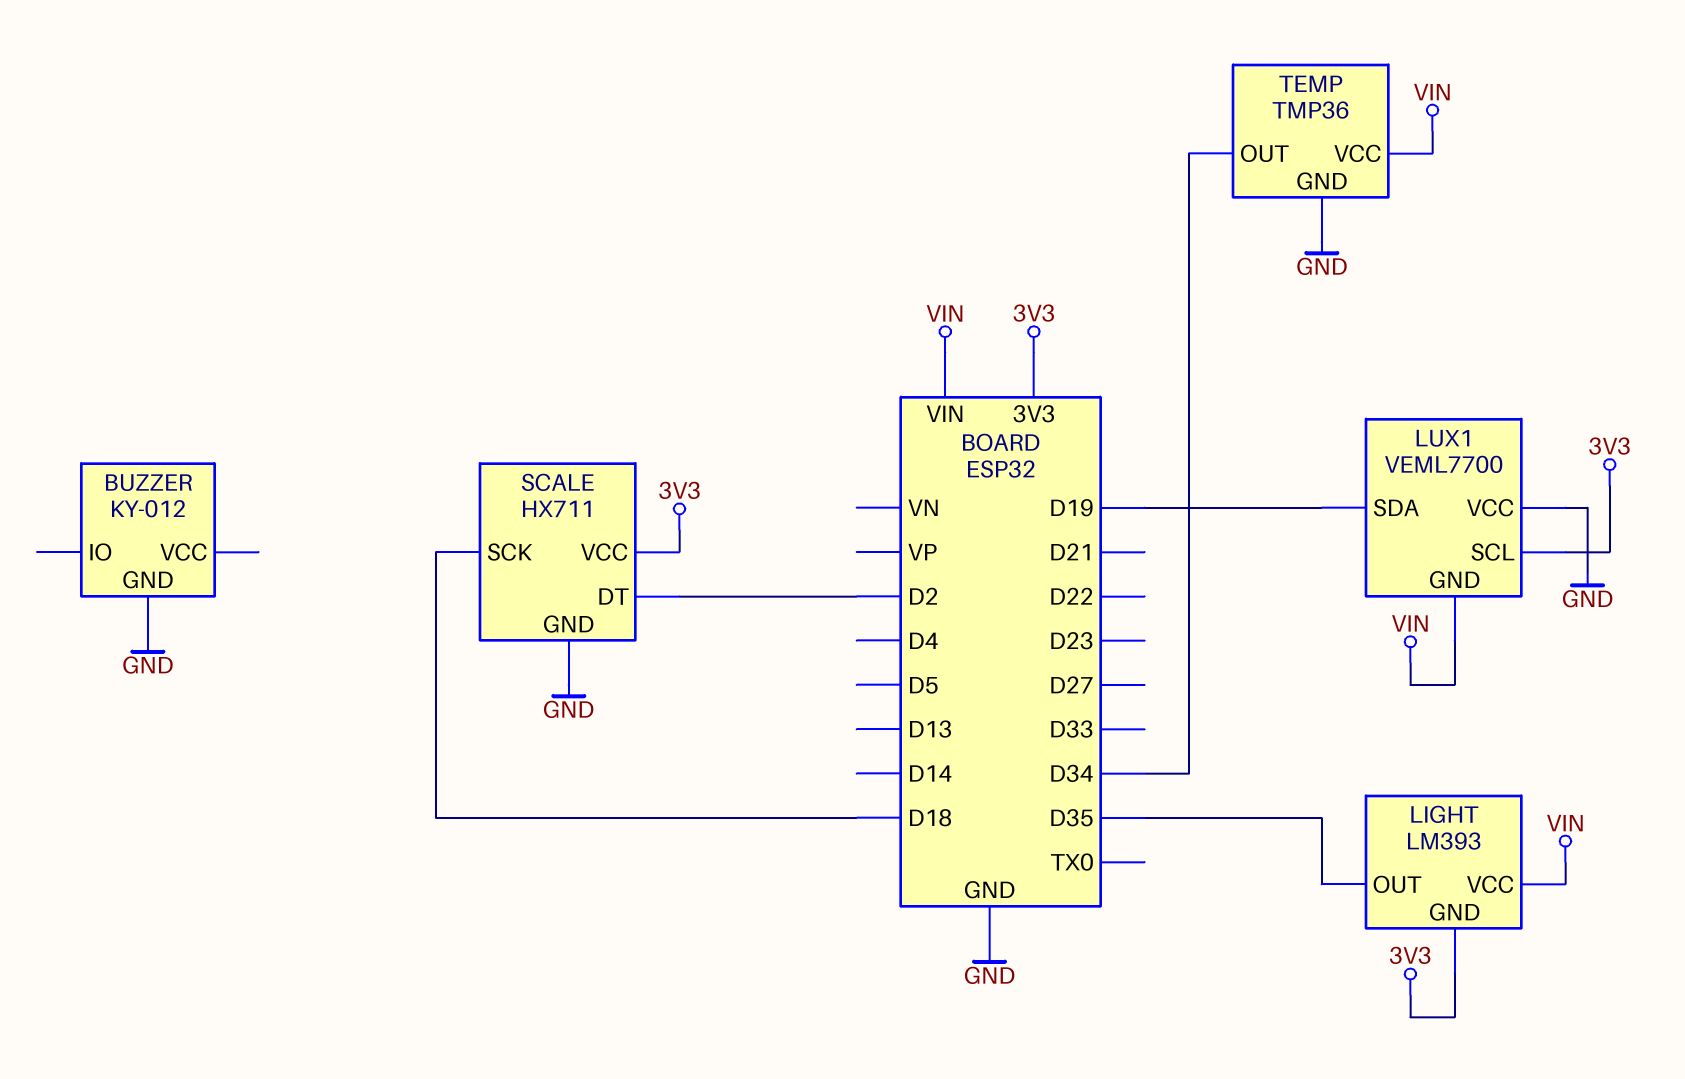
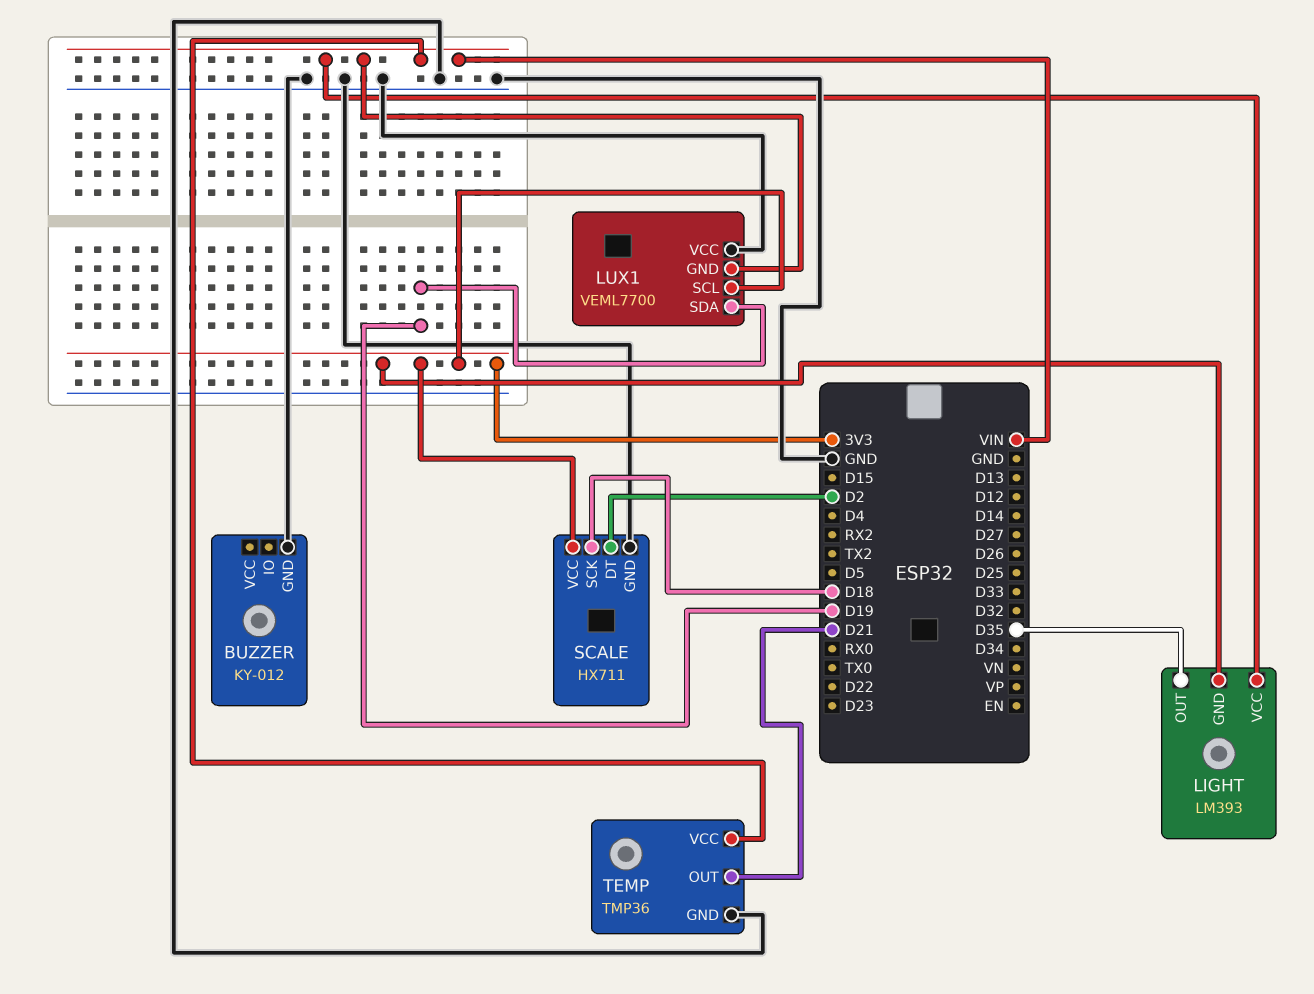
TEMP pin OUT: D34 -> D21

